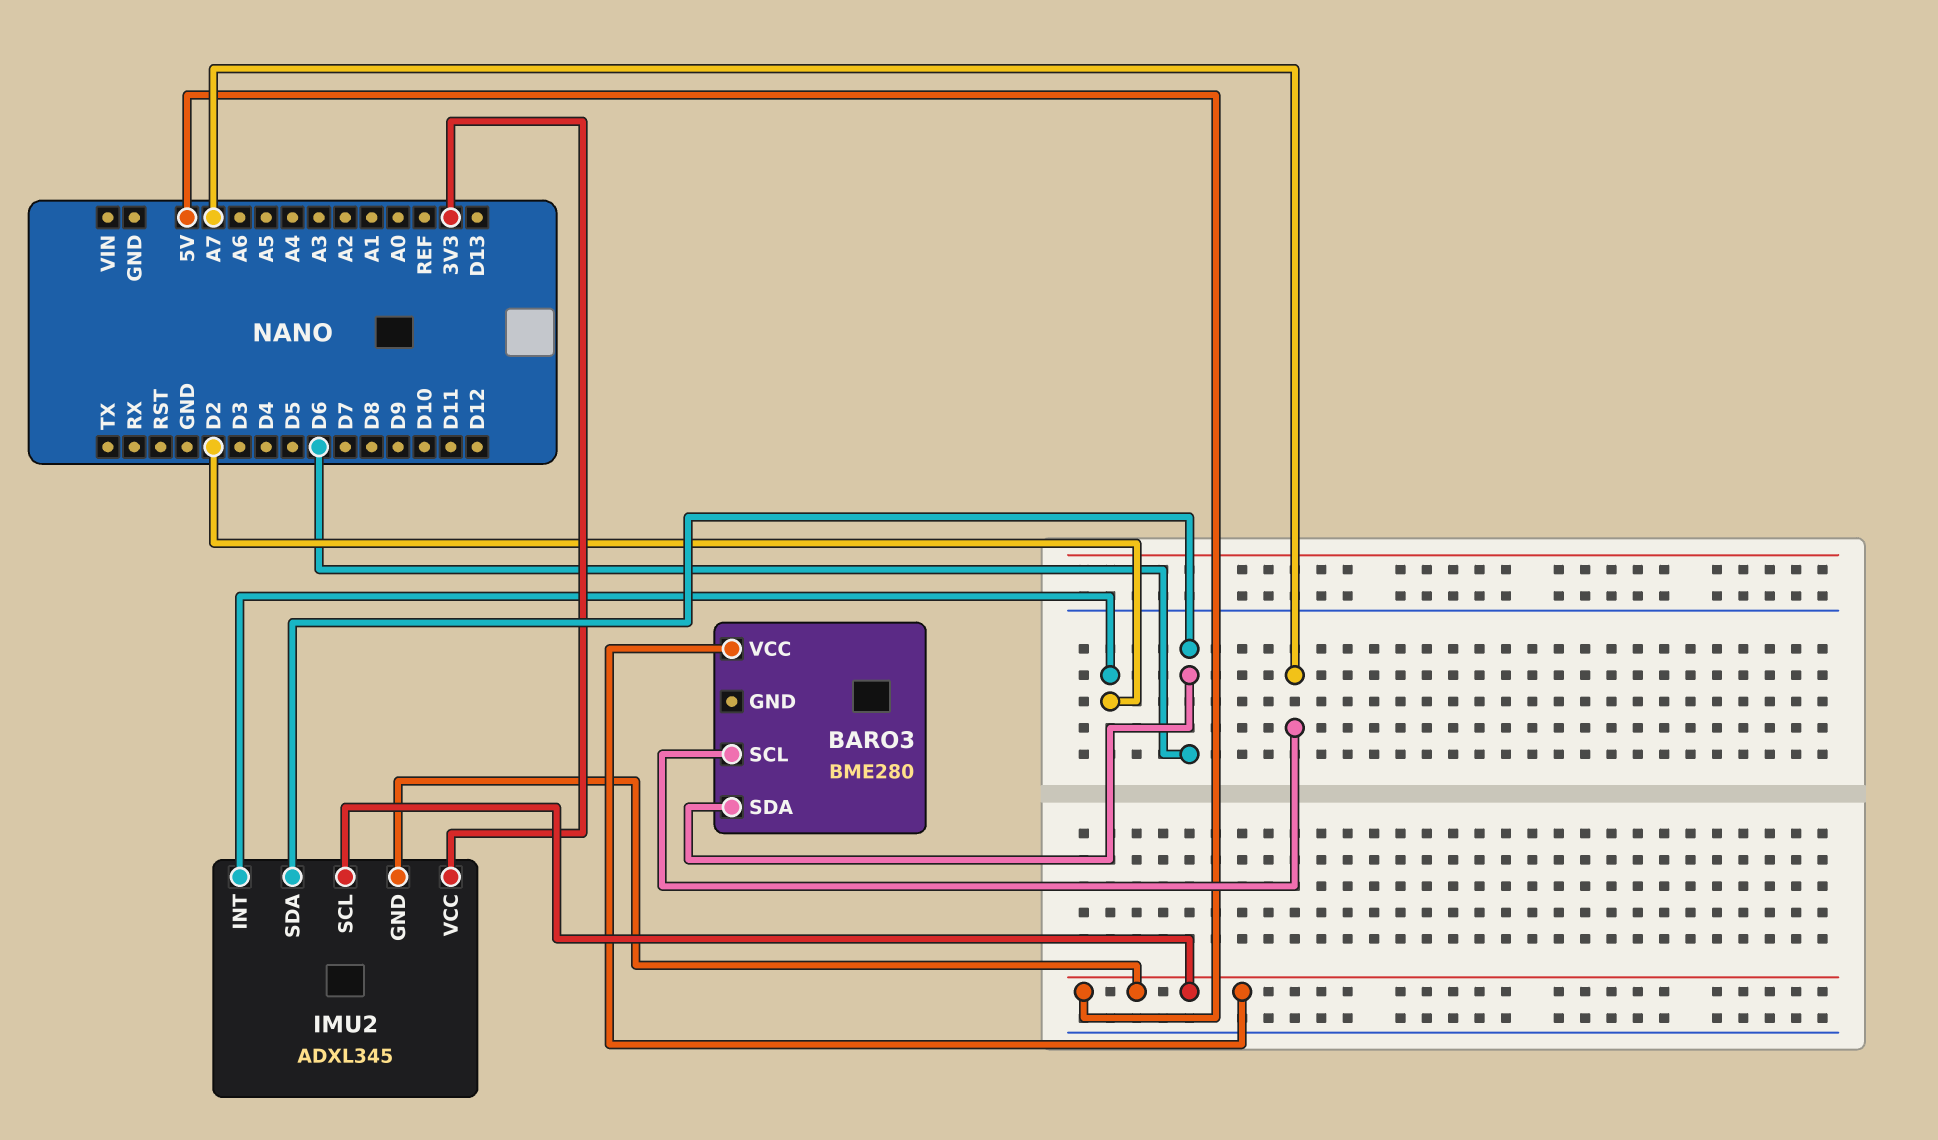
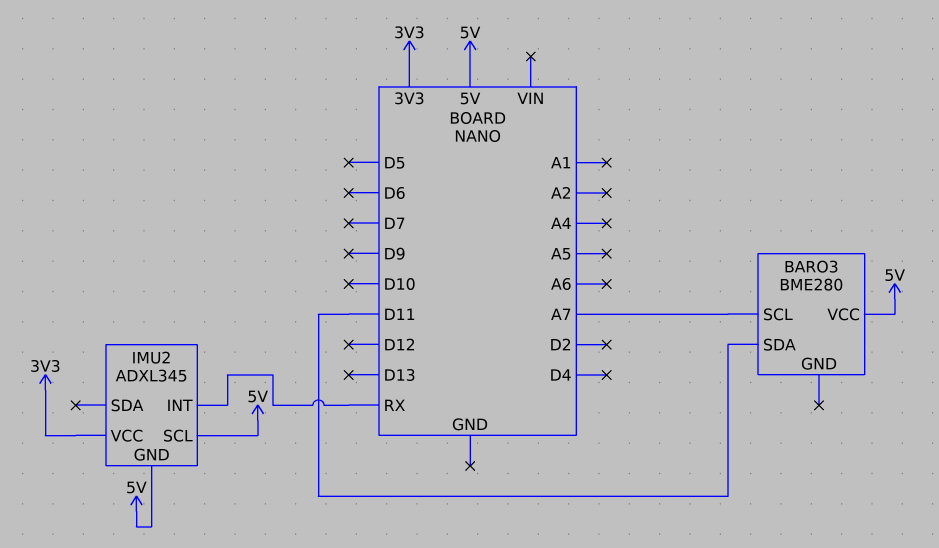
BARO3 pin SDA: D6 -> D11
IMU2 pin INT: D2 -> RX
IMU2 pin SDA: D6 -> none

